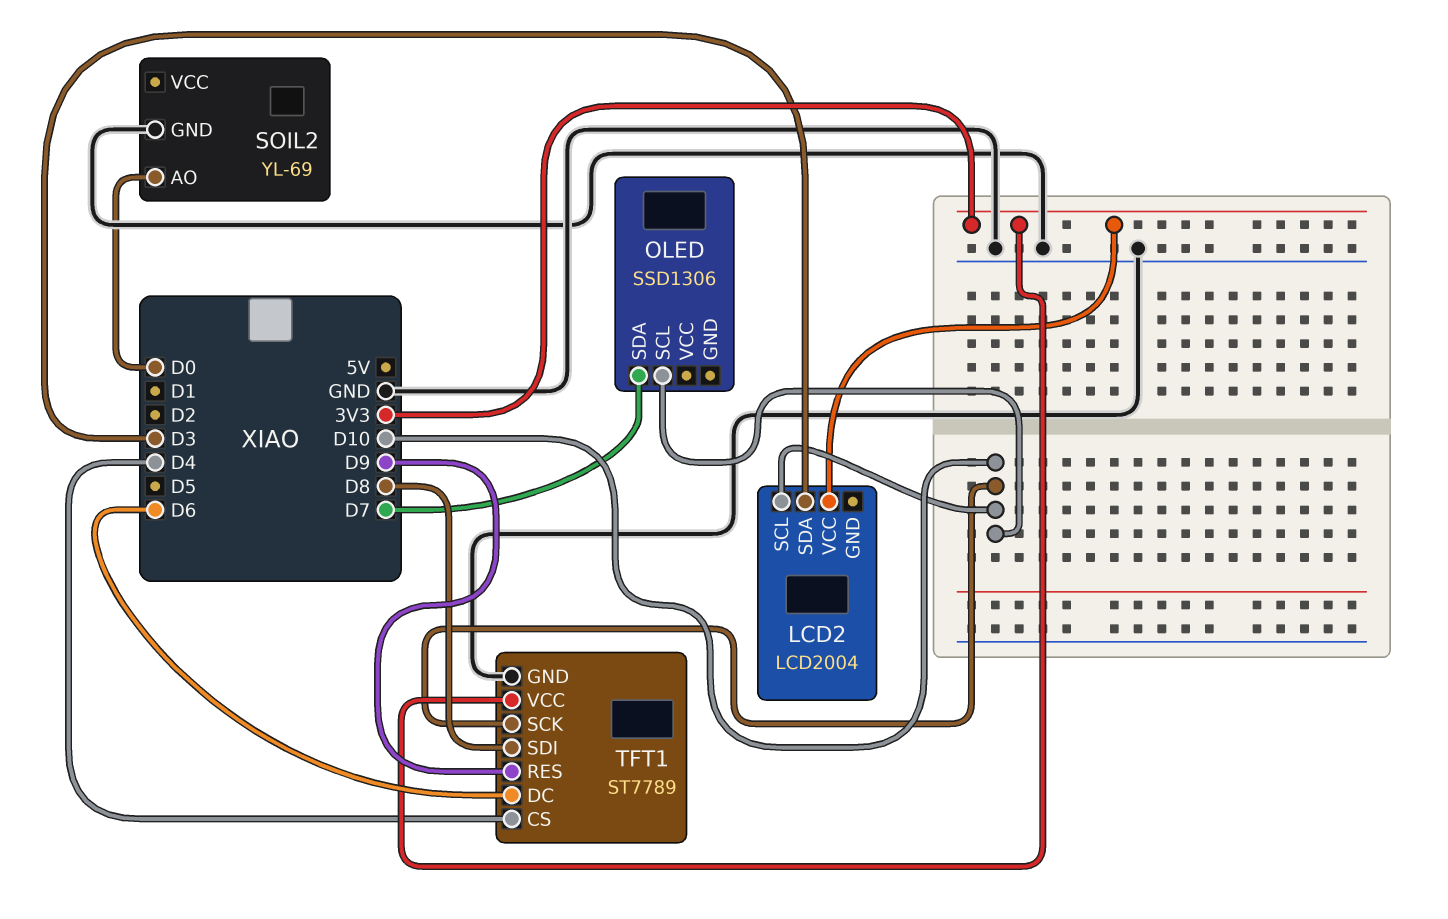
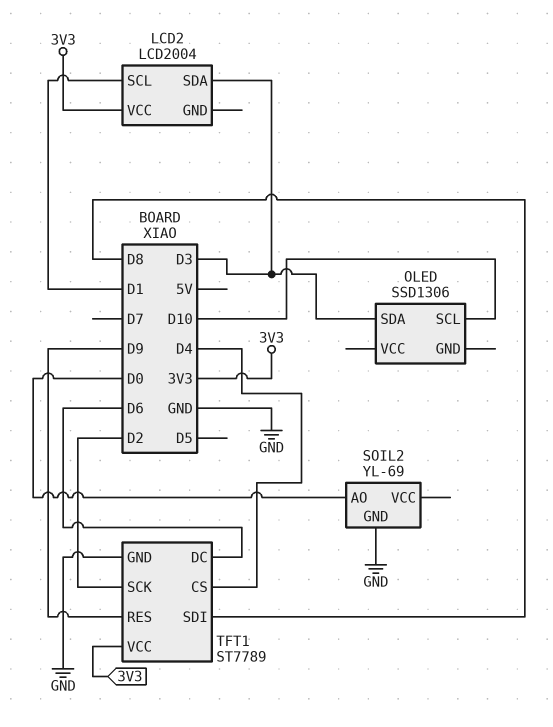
LCD2 pin SCL: D10 -> D1
OLED pin SDA: D7 -> D3
TFT1 pin SCK: D10 -> D2

